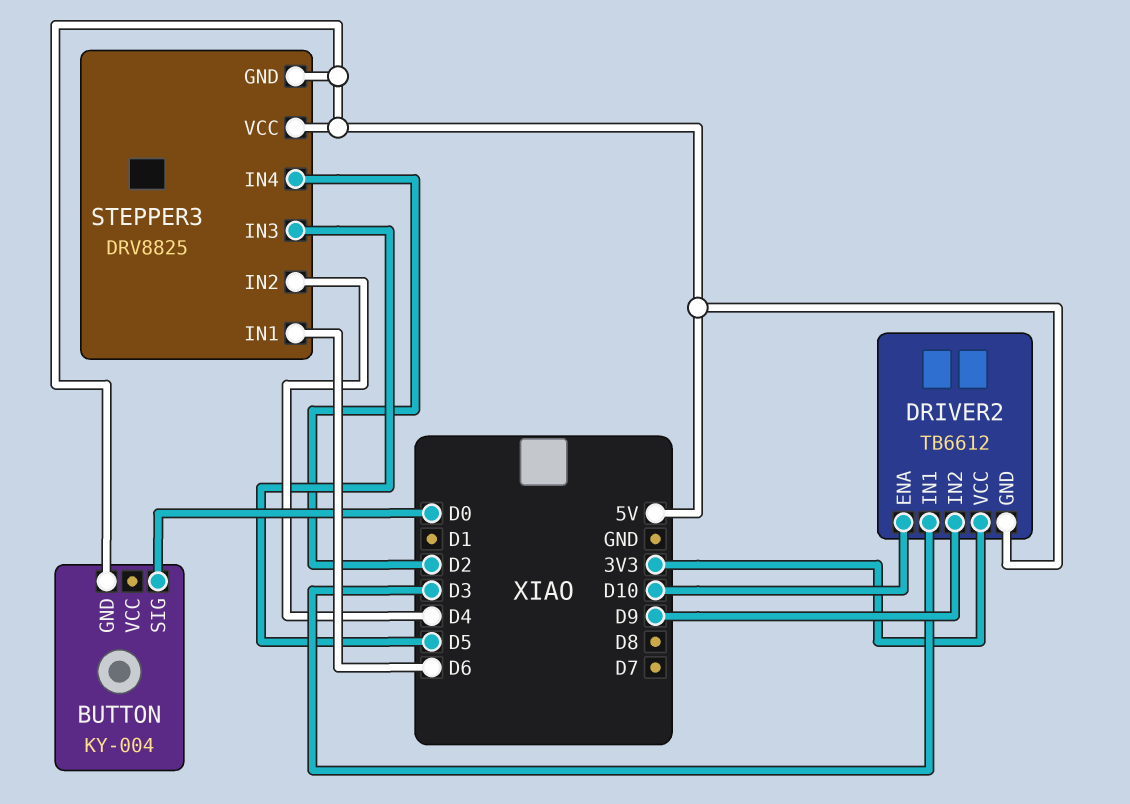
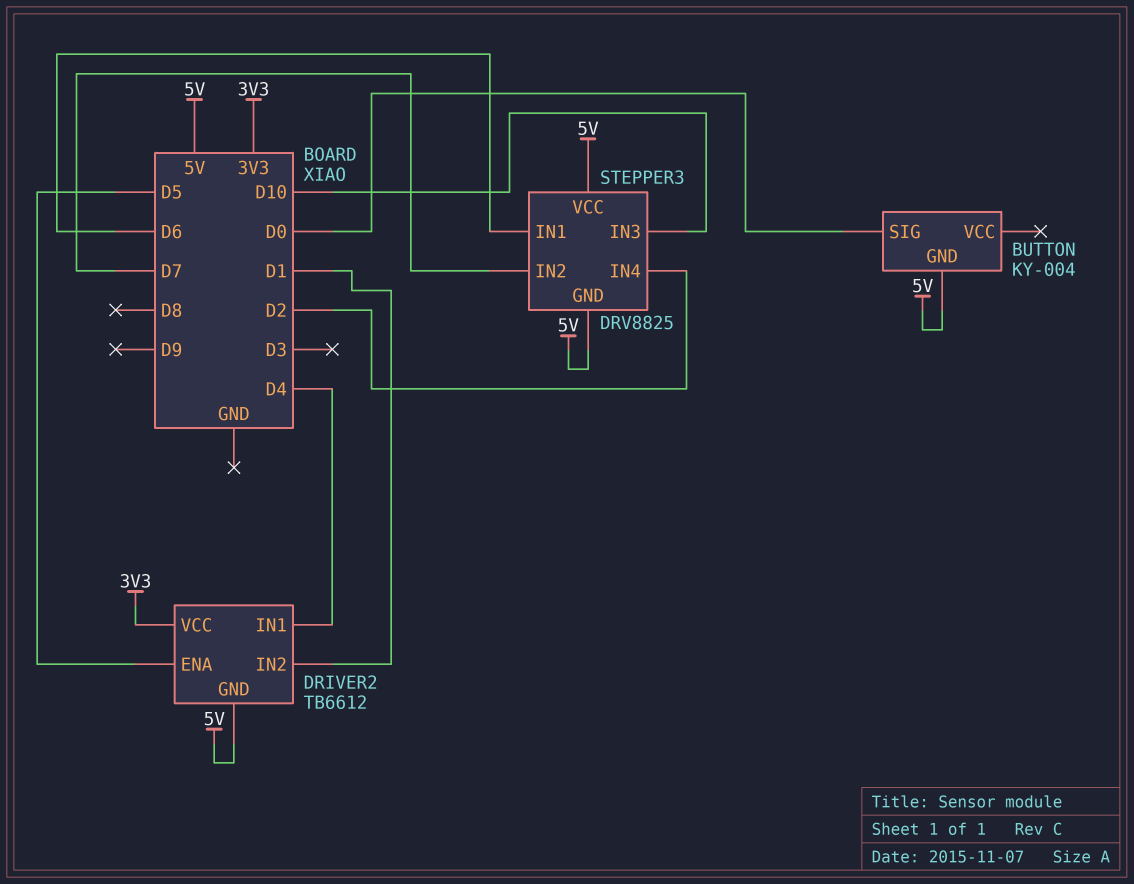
DRIVER2 pin ENA: D10 -> D5
DRIVER2 pin IN1: D3 -> D4
DRIVER2 pin IN2: D9 -> D1
STEPPER3 pin IN2: D4 -> D7
STEPPER3 pin IN3: D5 -> D10

